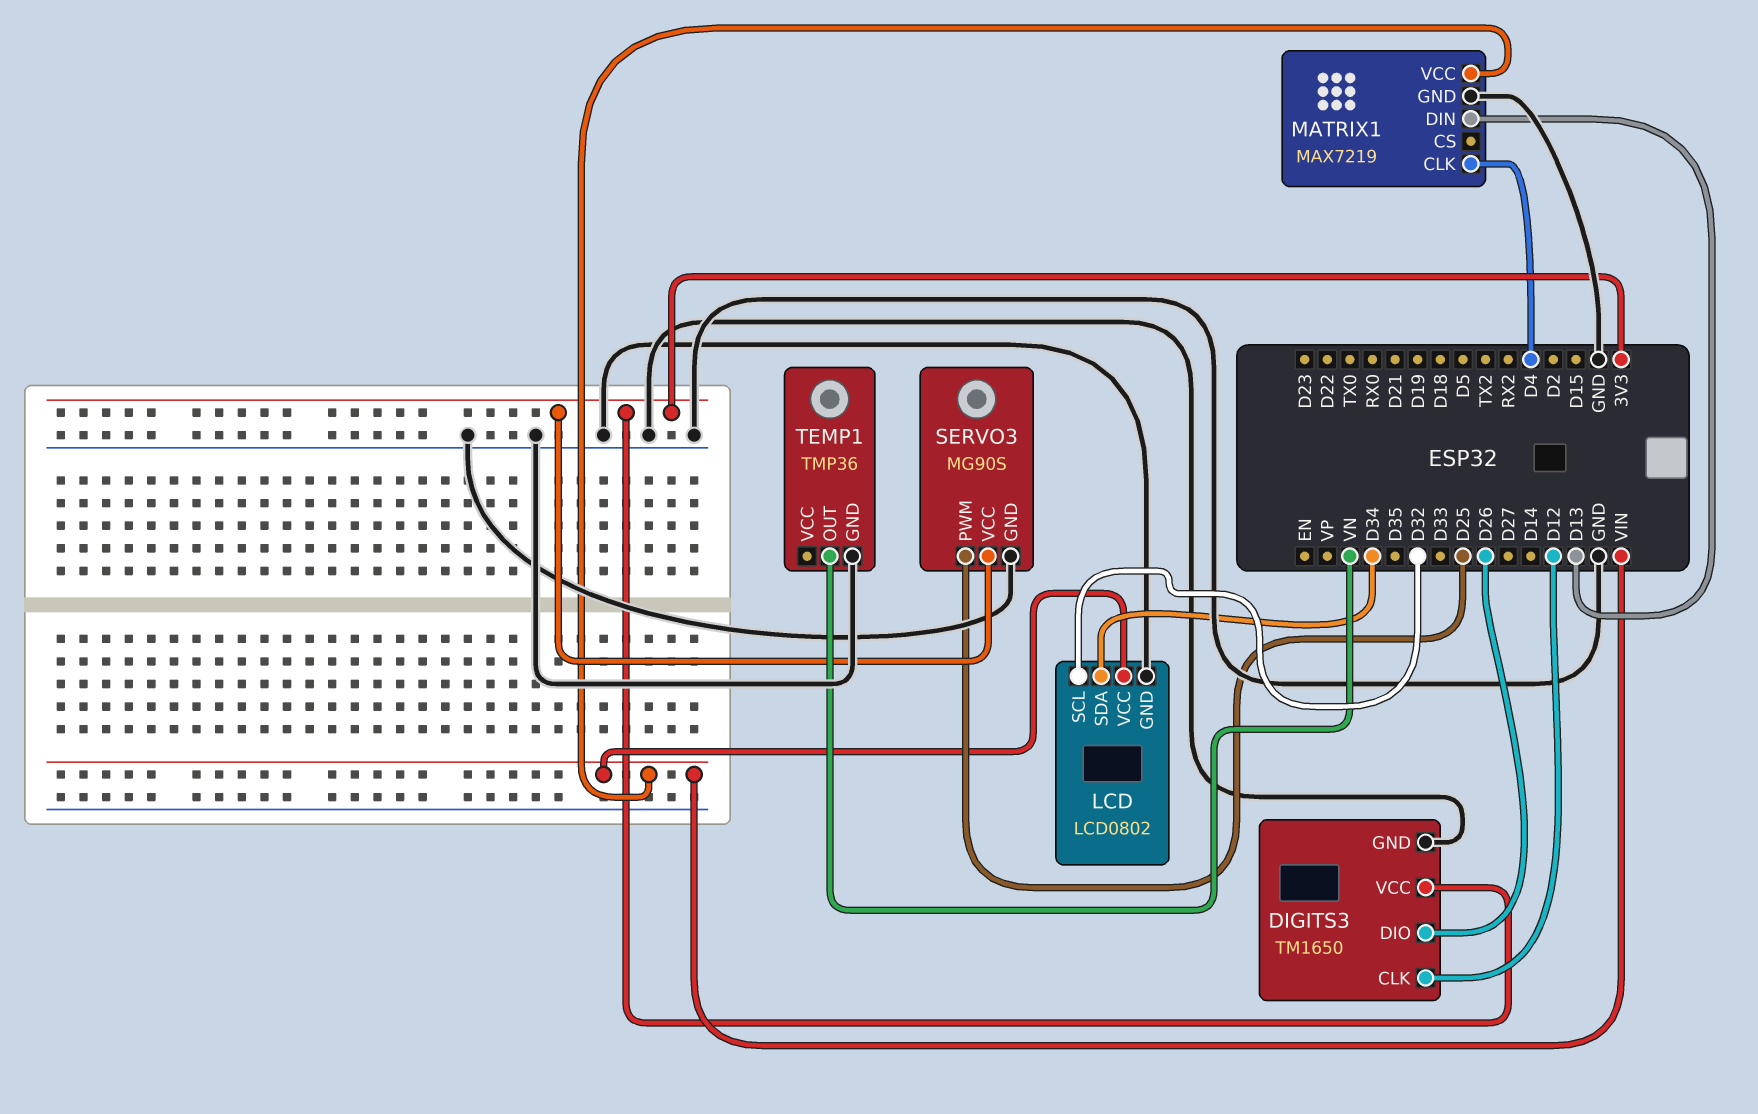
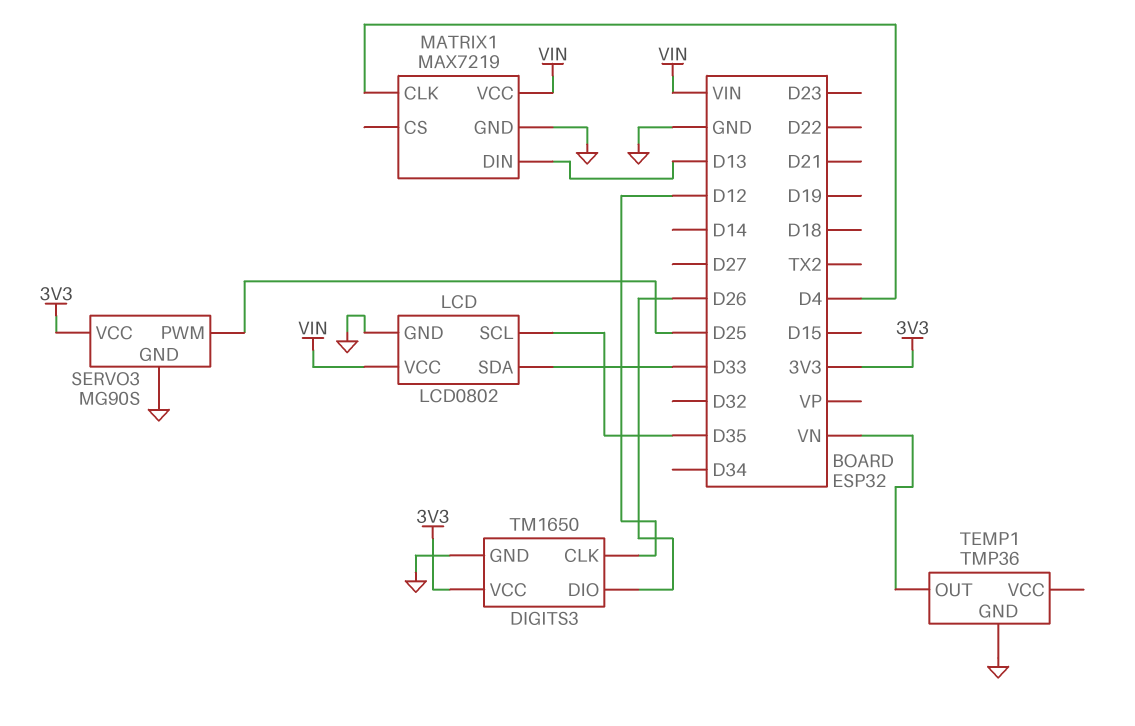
LCD pin SCL: D32 -> D35
LCD pin SDA: D34 -> D33

